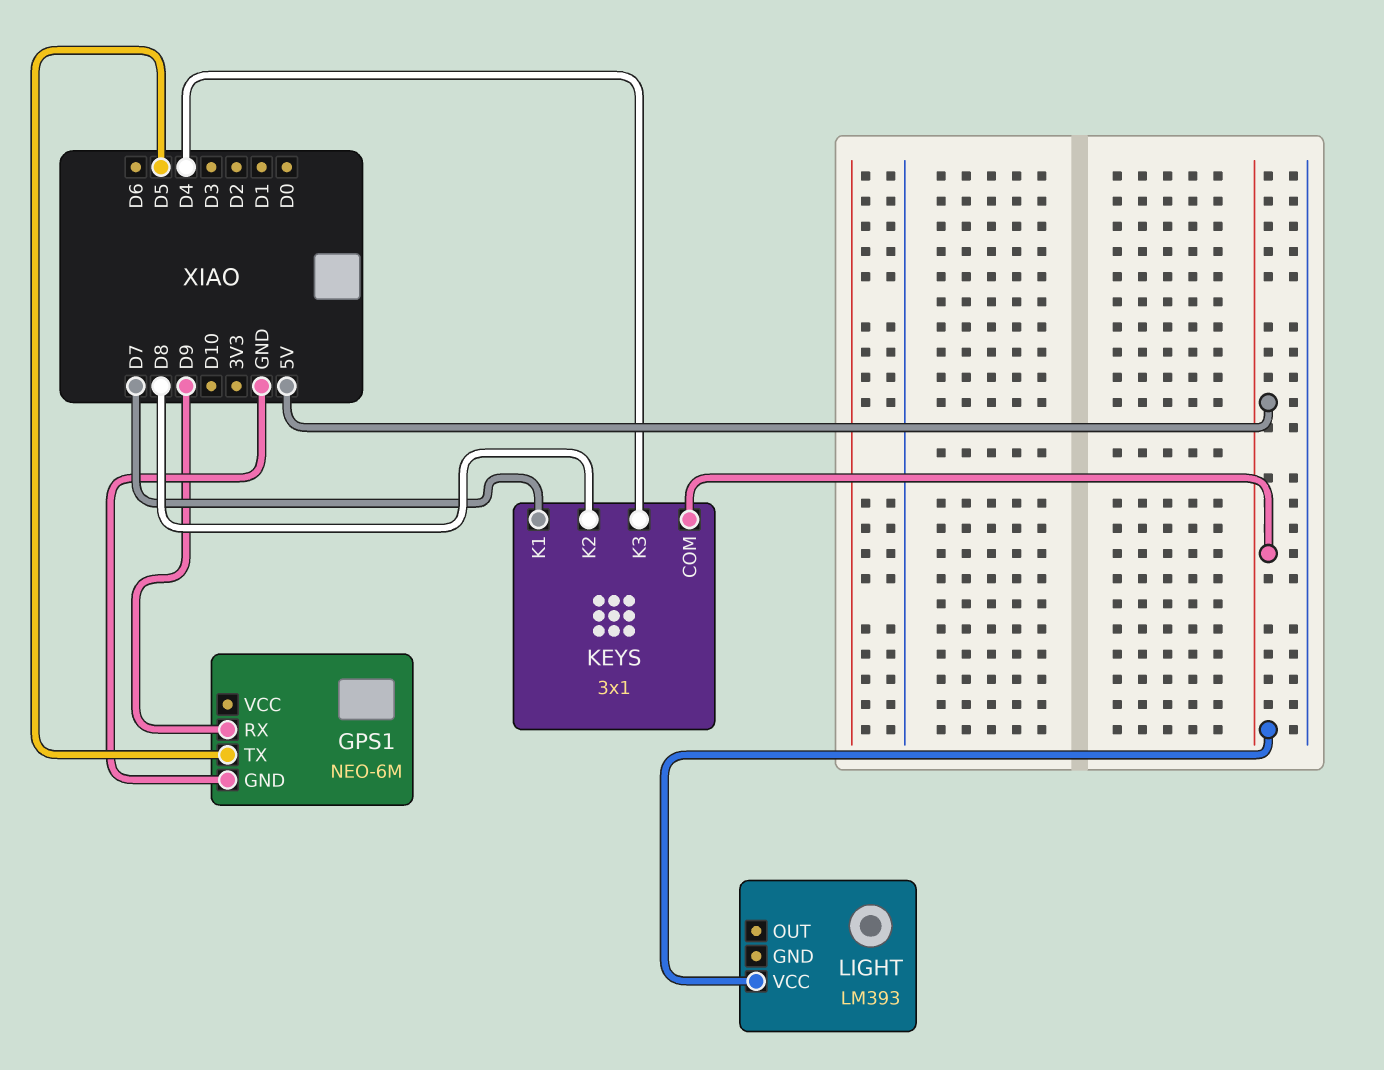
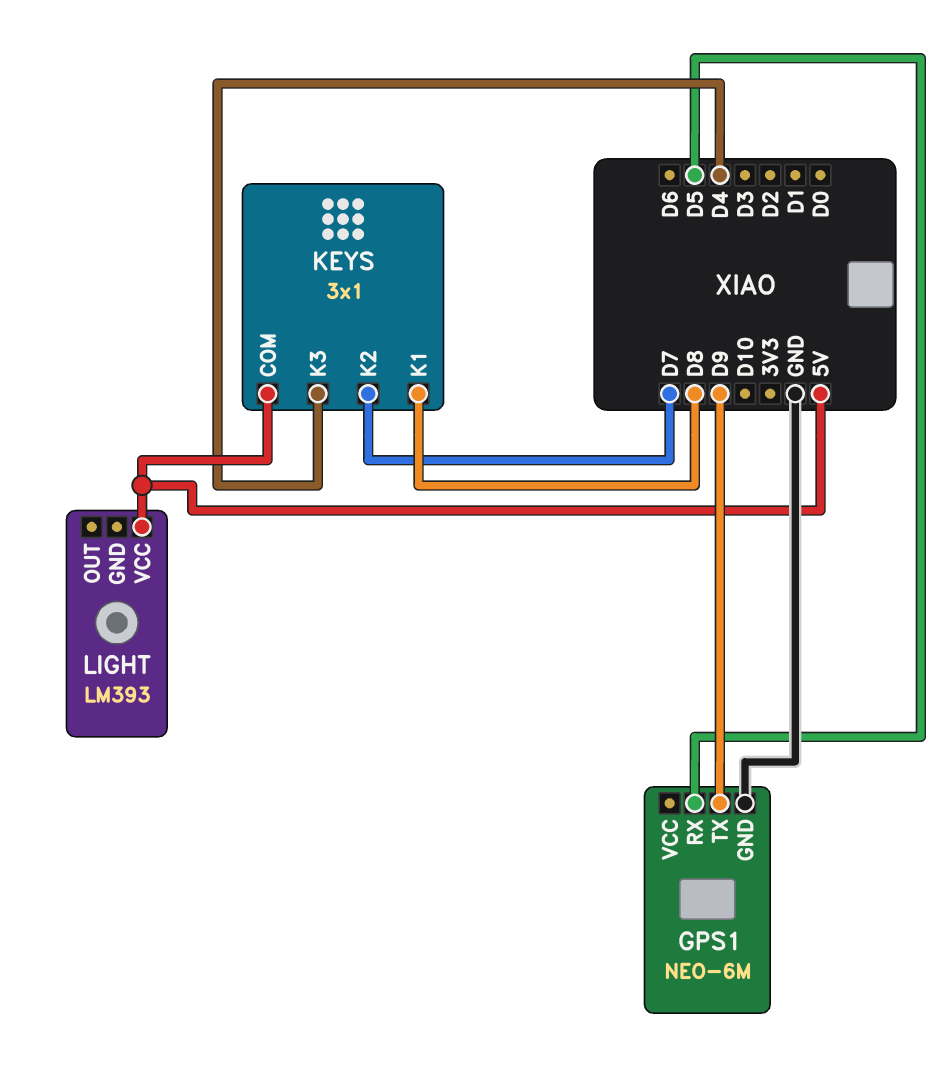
GPS1 pin RX: D9 -> D5
GPS1 pin TX: D5 -> D9
KEYS pin K1: D7 -> D8
KEYS pin K2: D8 -> D7

